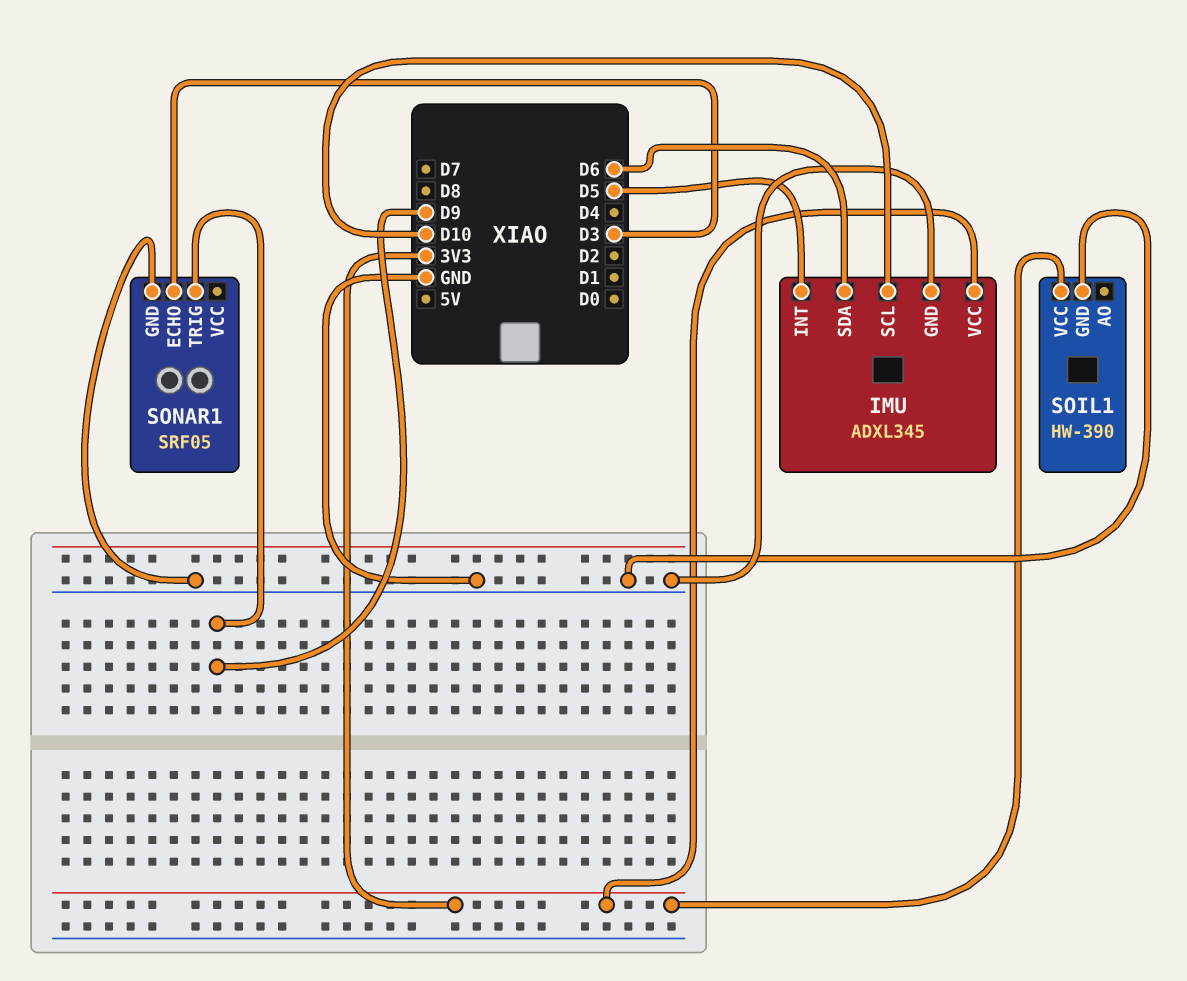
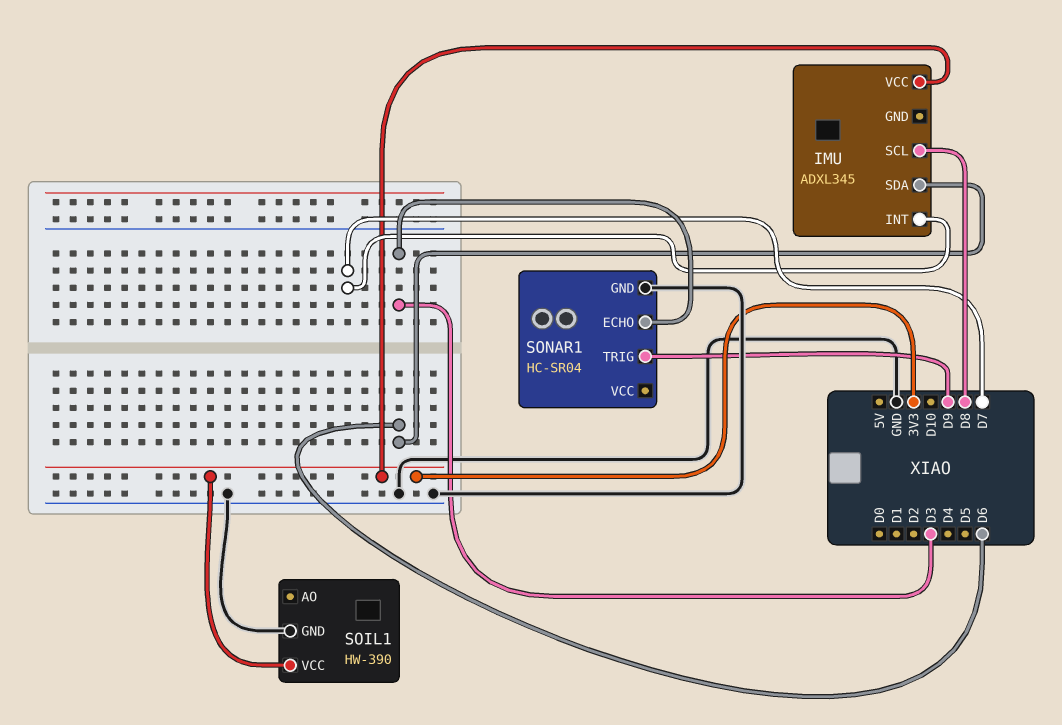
IMU pin GND: GND -> none
IMU pin INT: D5 -> D7
IMU pin SCL: D10 -> D8
SONAR1: SRF05 -> HC-SR04

